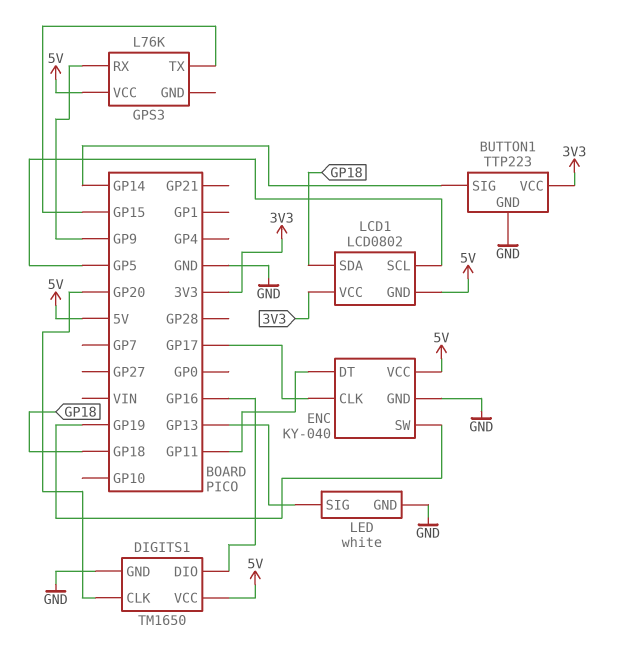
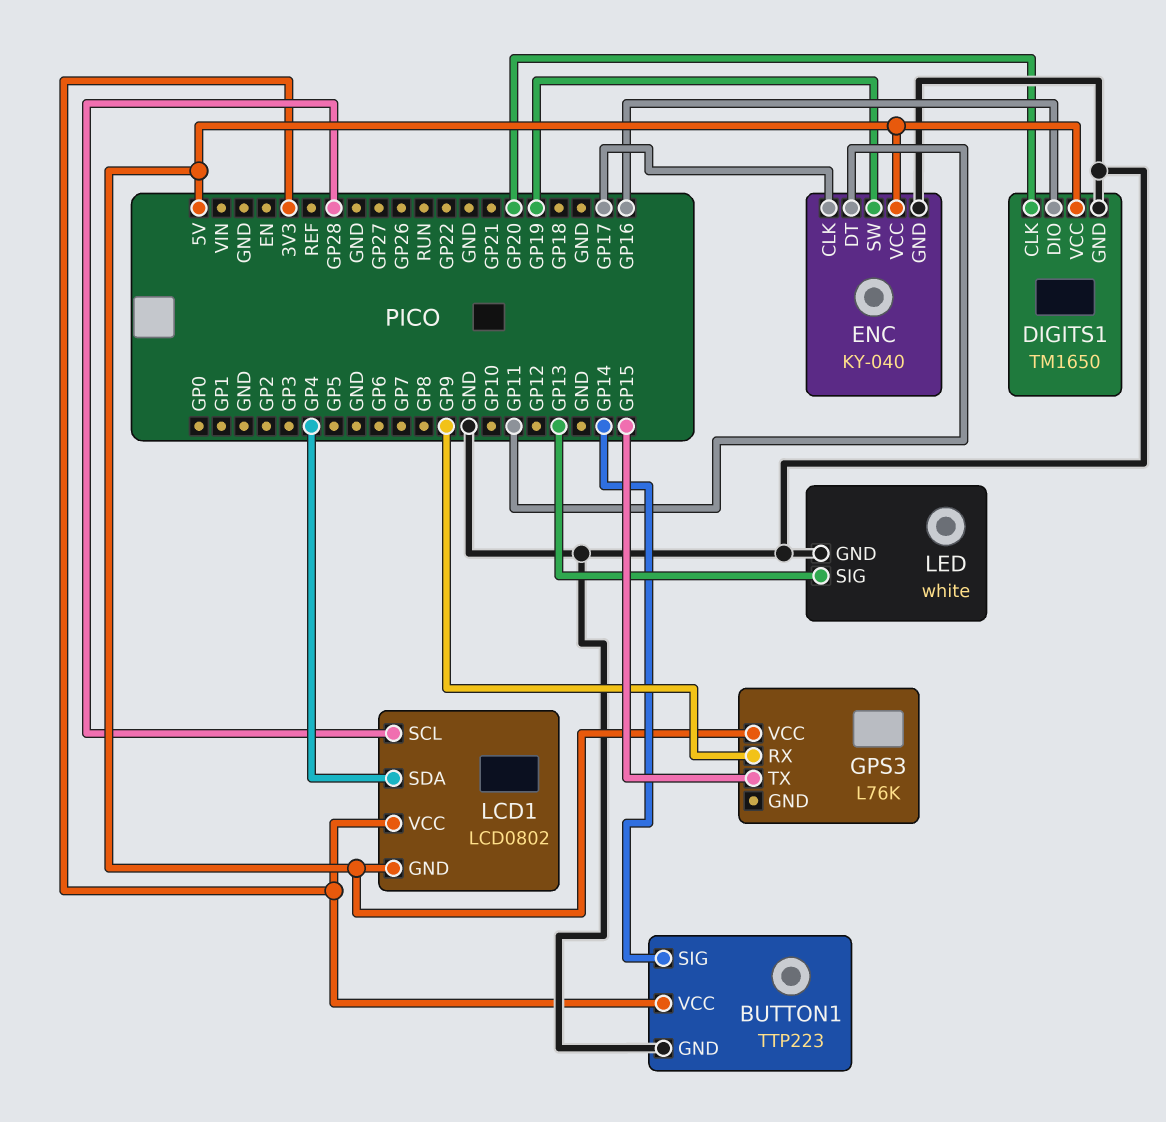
LCD1 pin SCL: GP5 -> GP28
LCD1 pin SDA: GP18 -> GP4

